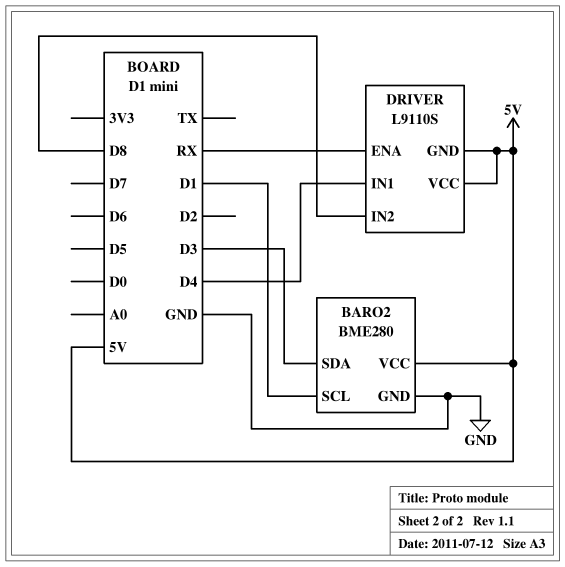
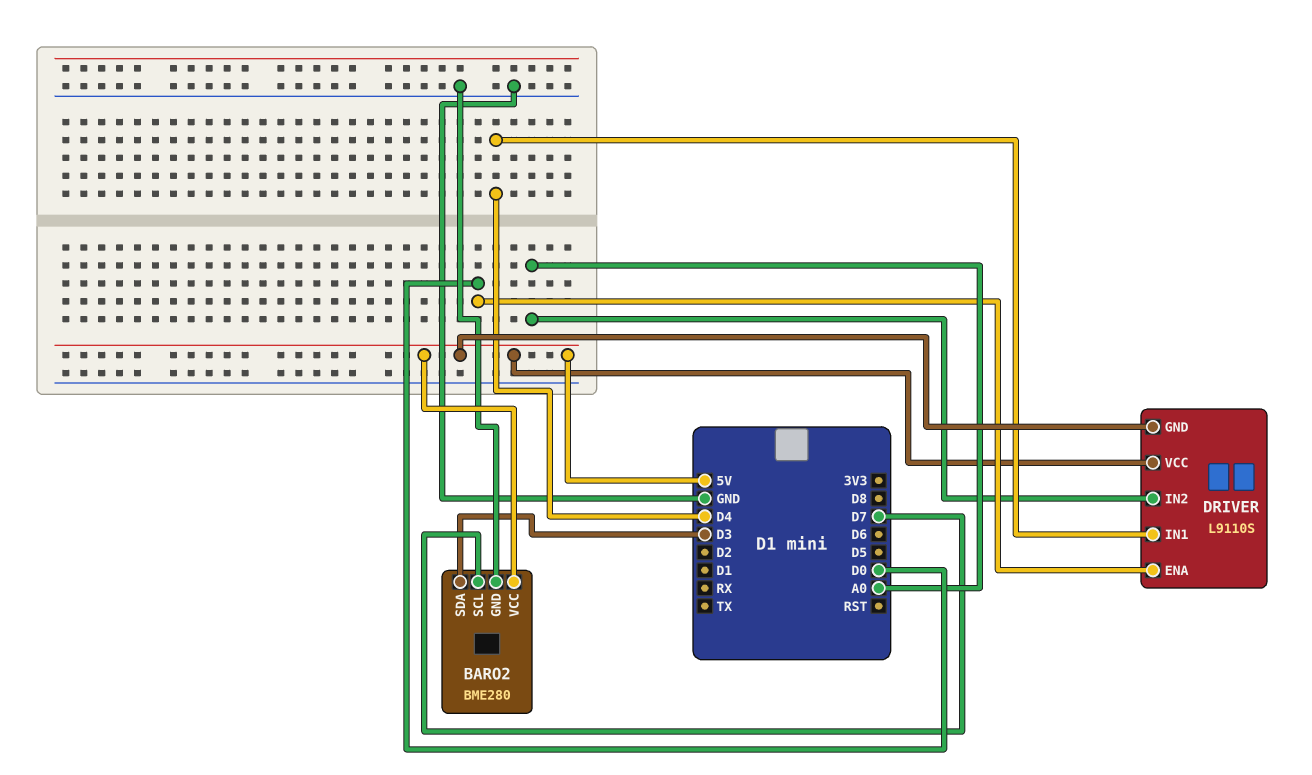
BARO2 pin SCL: D1 -> D7
DRIVER pin ENA: RX -> D0
DRIVER pin IN2: D8 -> A0

